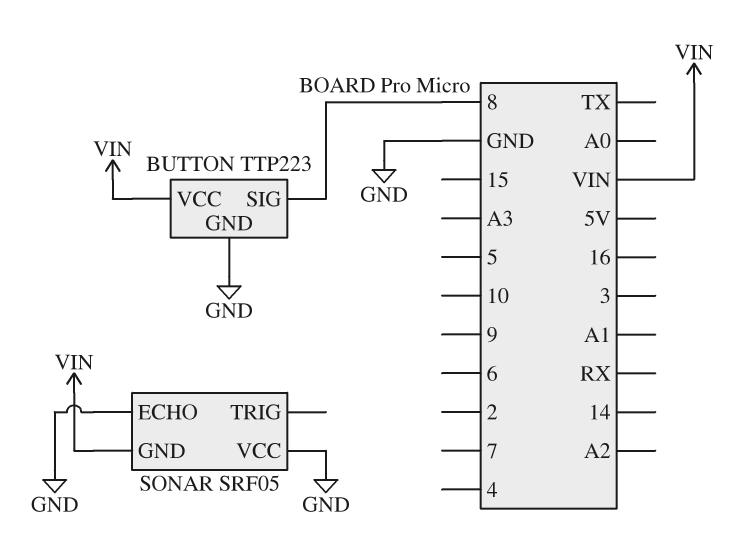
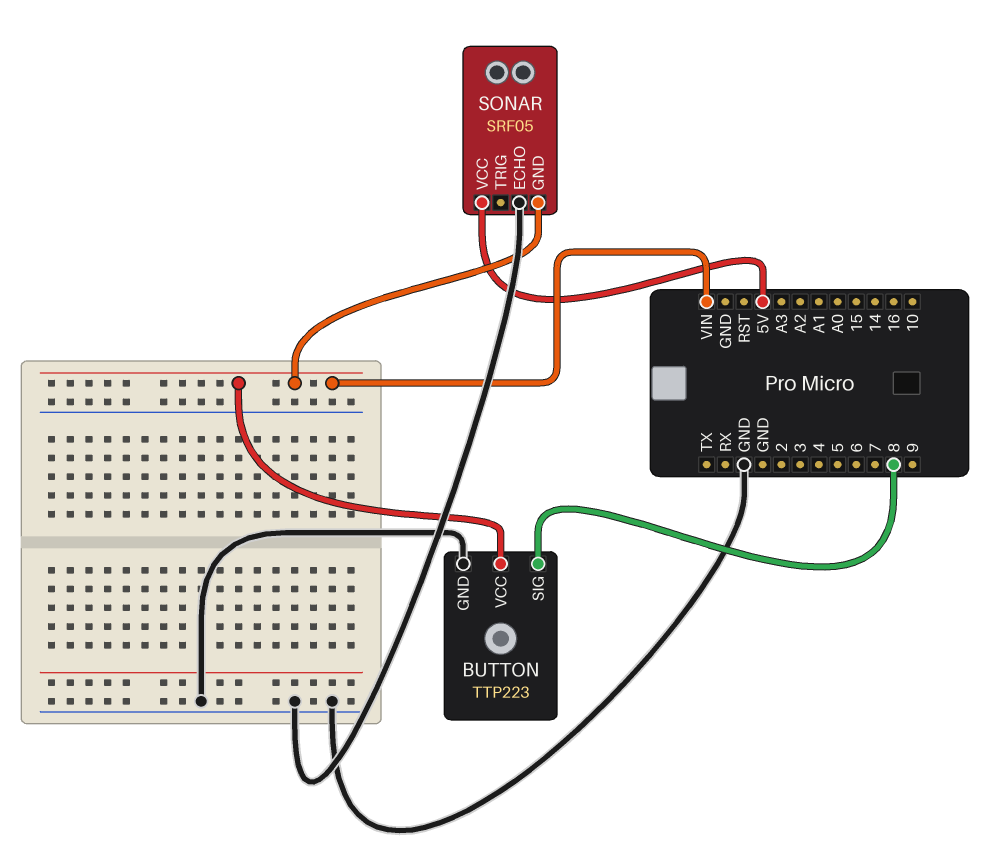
SONAR pin VCC: GND -> 5V

